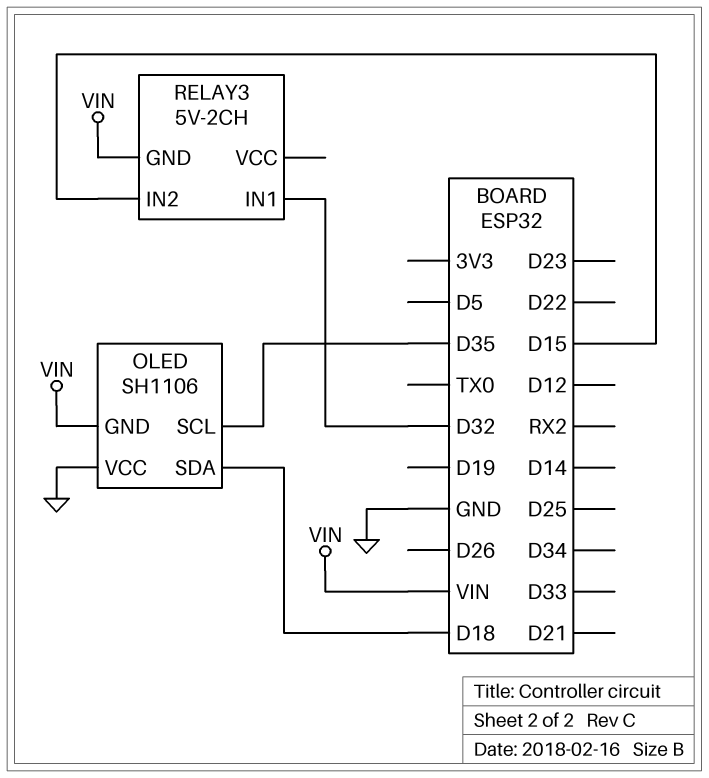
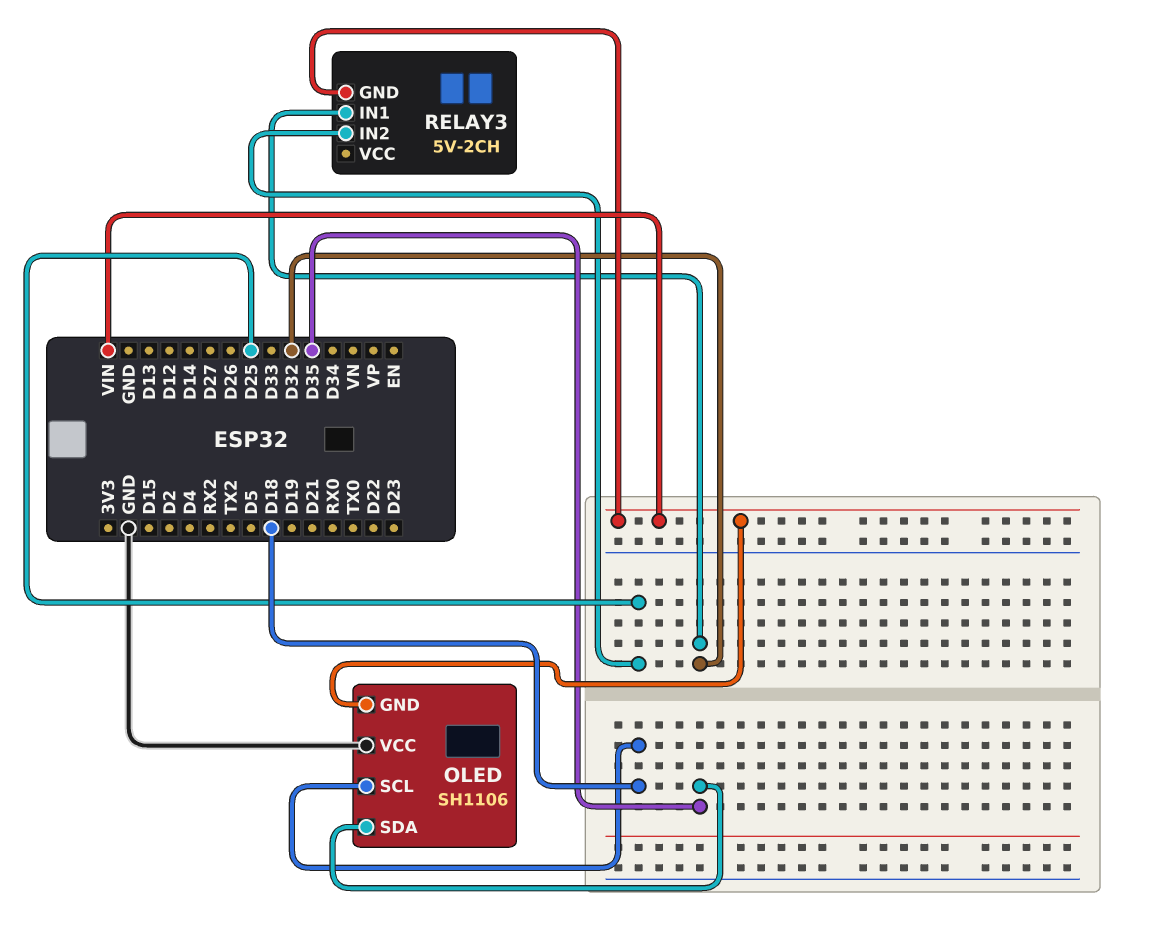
OLED pin SCL: D35 -> D18
OLED pin SDA: D18 -> D35
RELAY3 pin IN2: D15 -> D25

